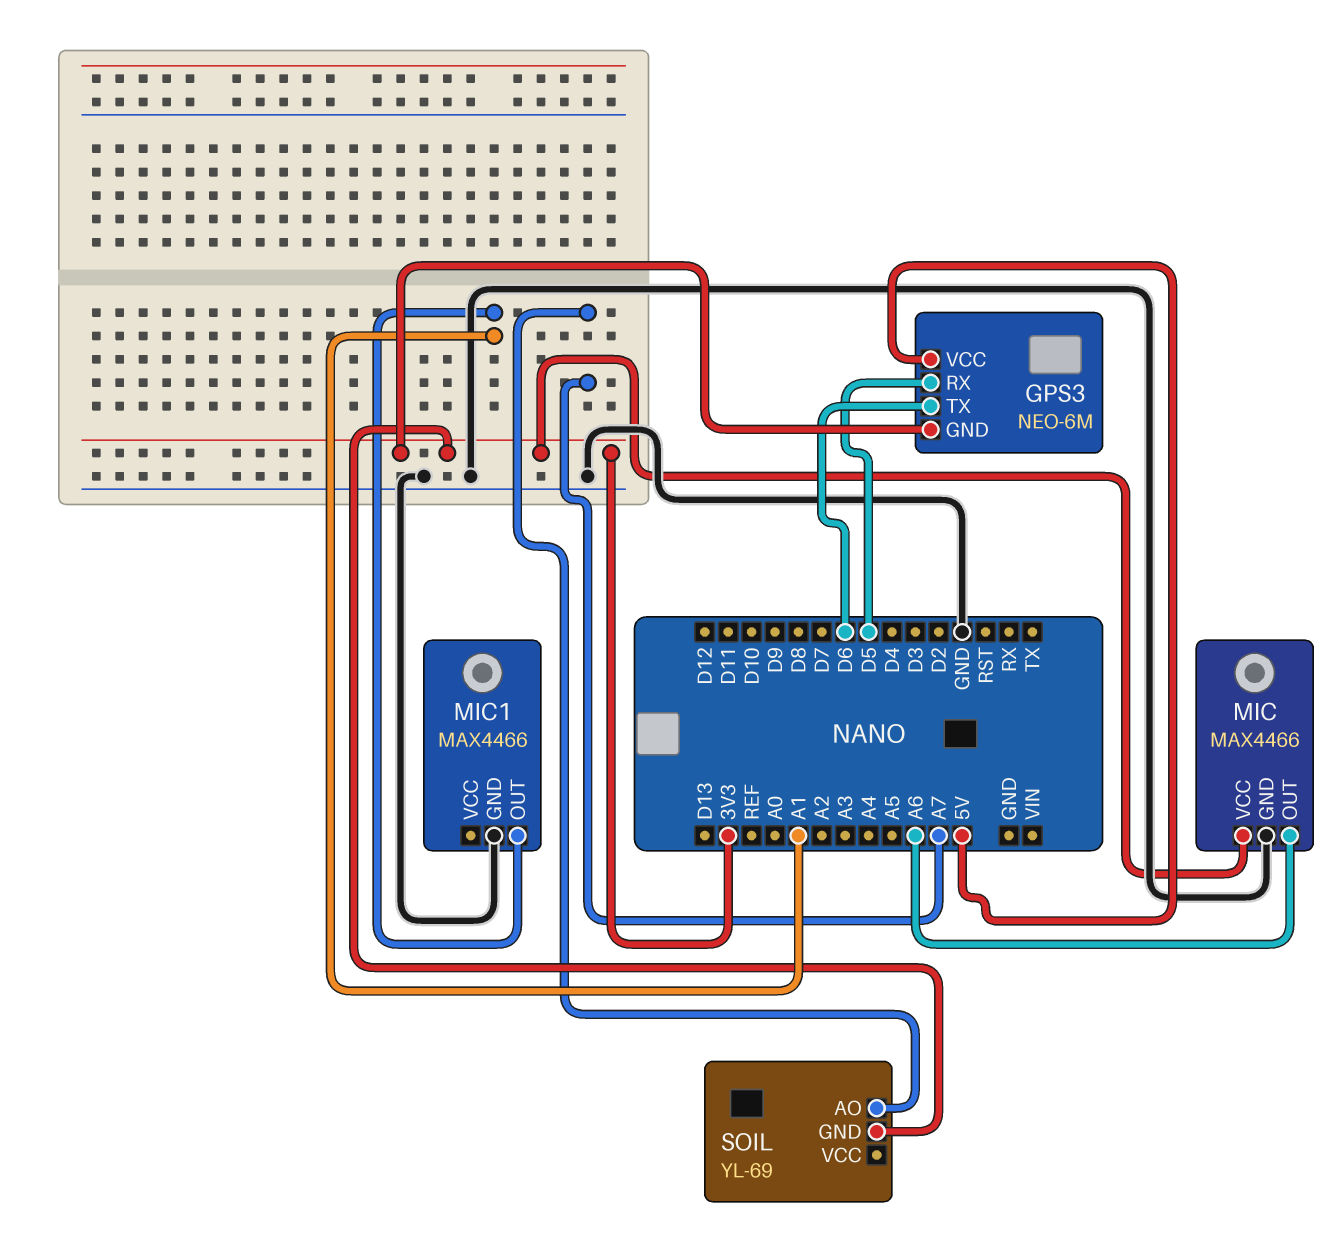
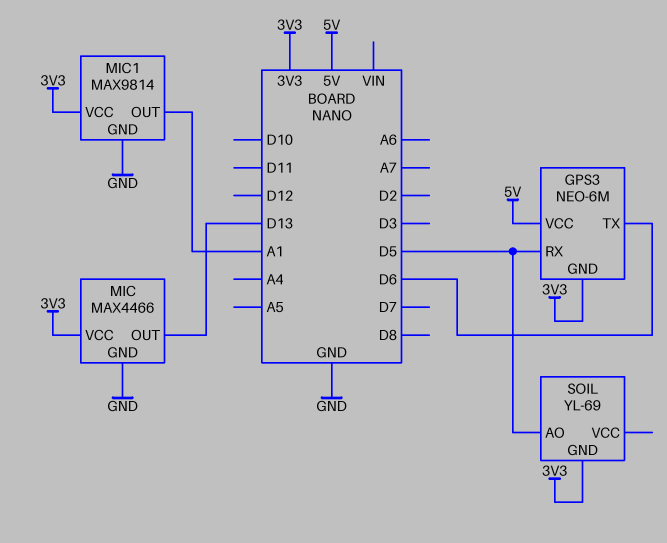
MIC pin OUT: A6 -> D13
MIC1: MAX4466 -> MAX9814
MIC1 pin VCC: none -> 3V3
SOIL pin AO: A7 -> D5

